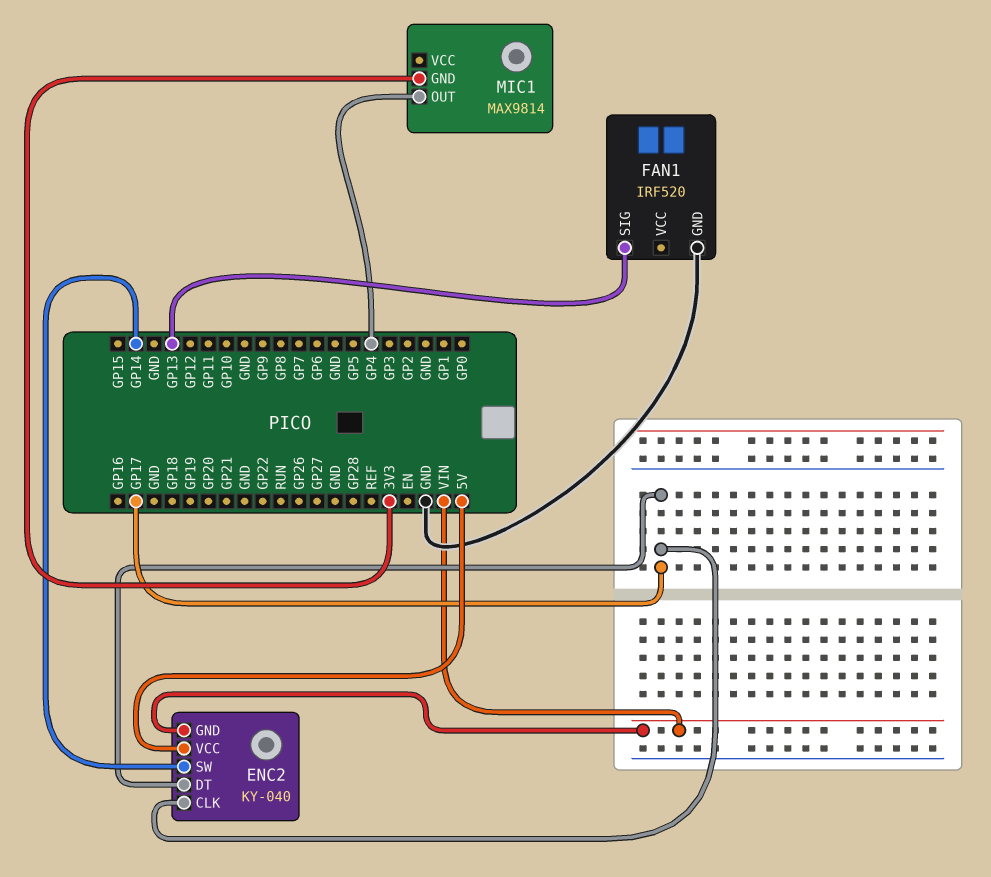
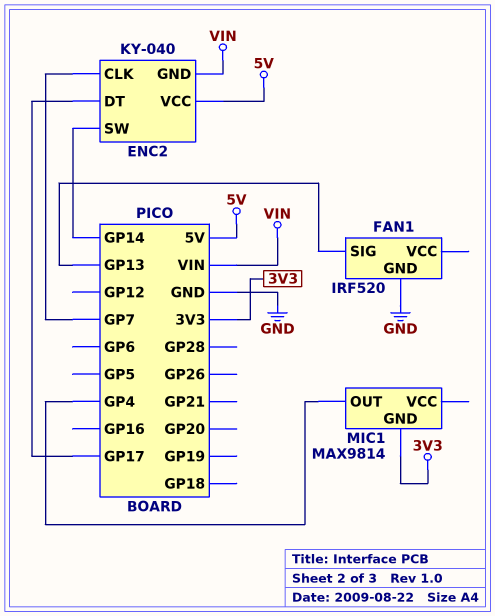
ENC2 pin CLK: GP17 -> GP7

